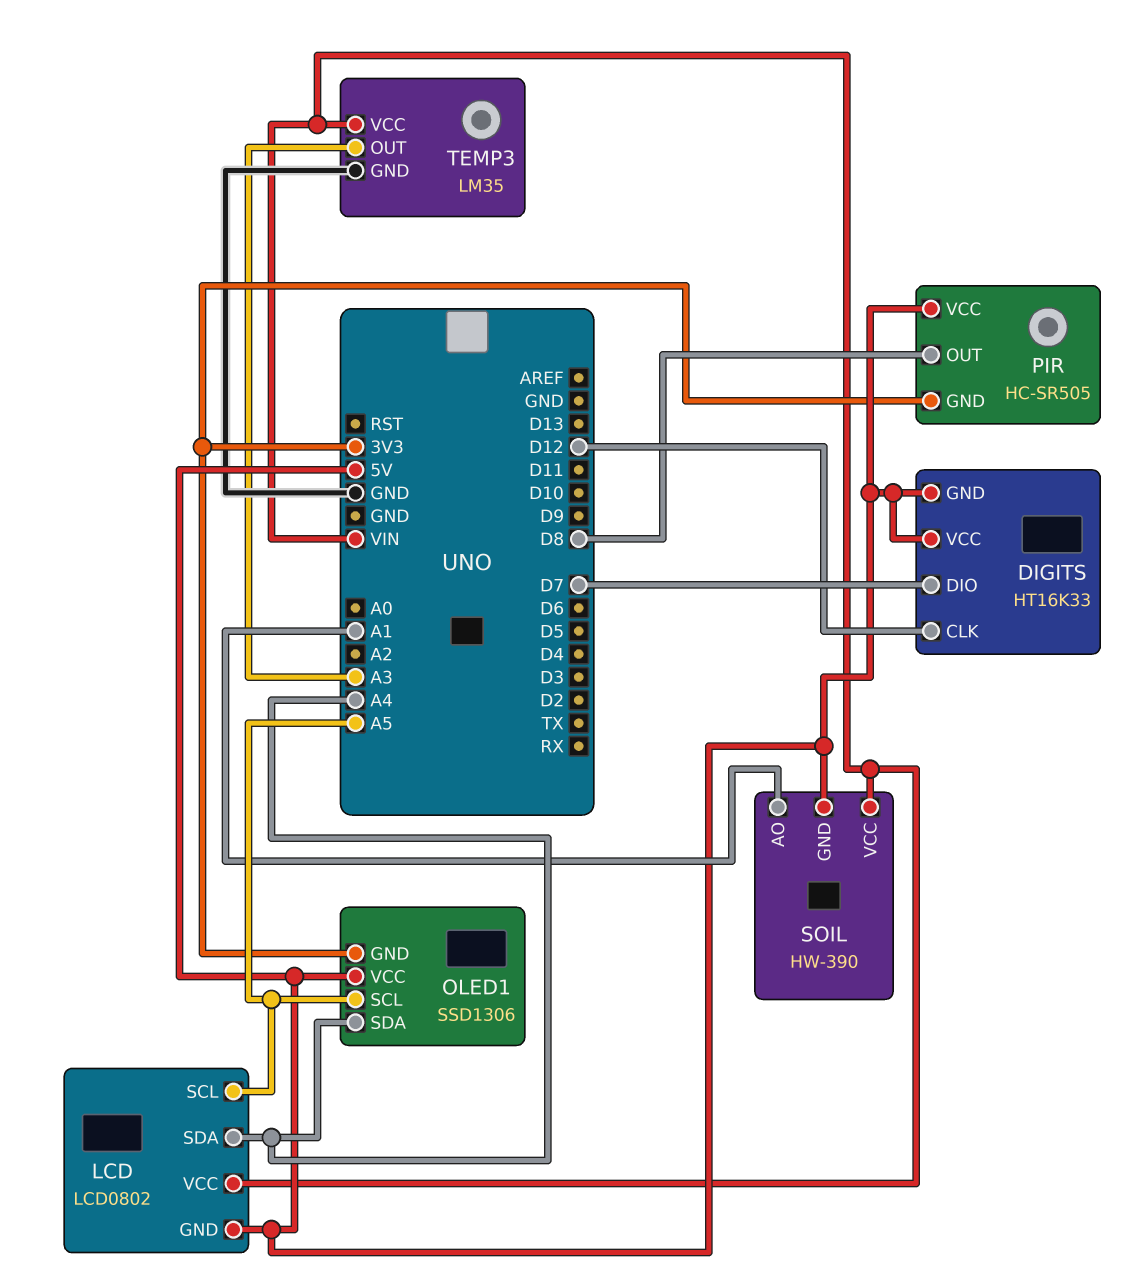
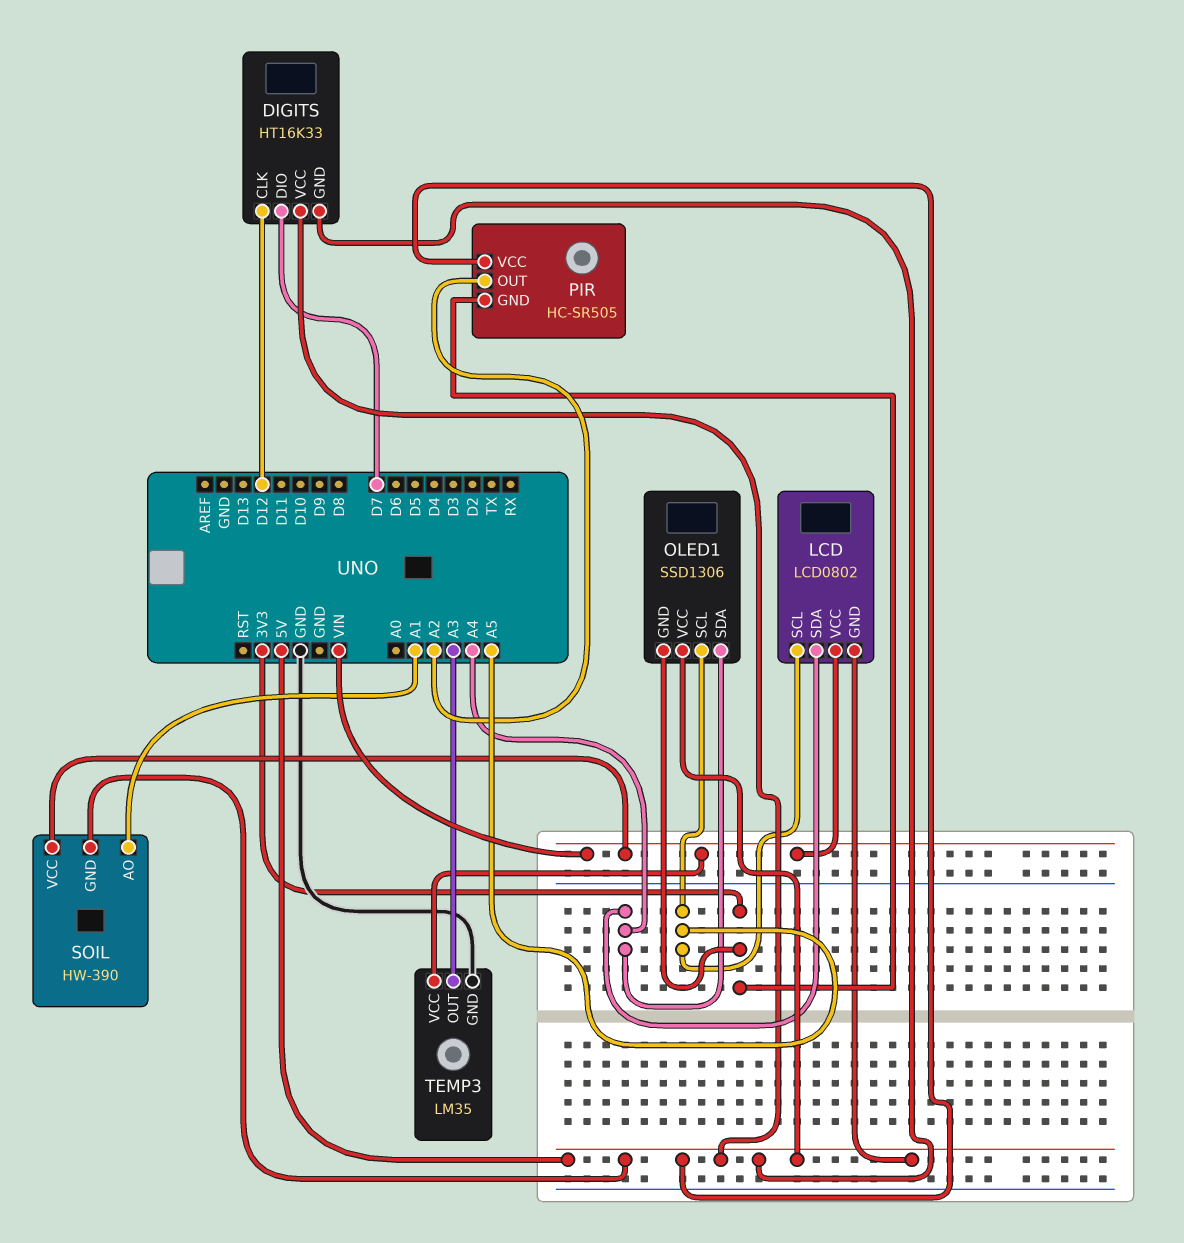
PIR pin OUT: D8 -> A2

